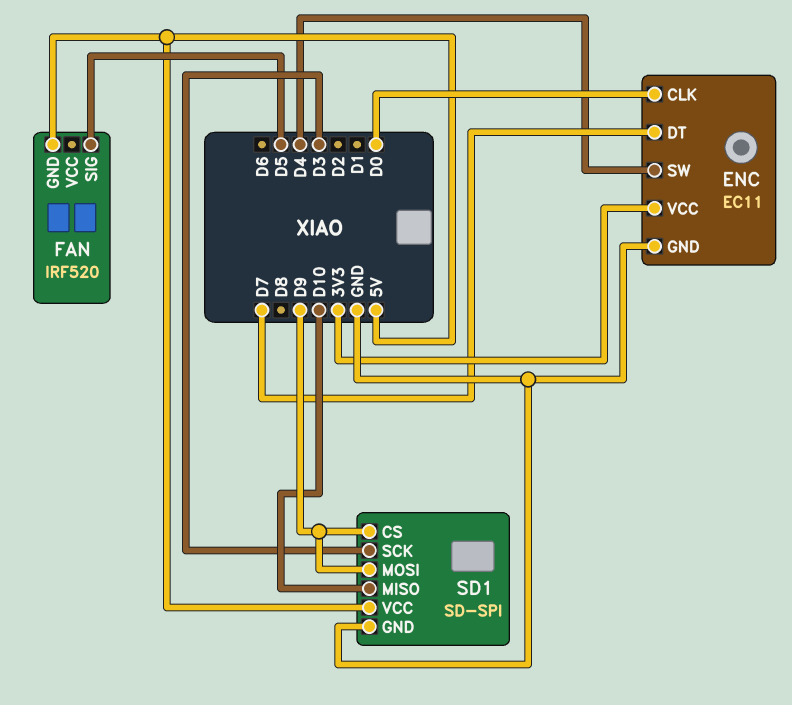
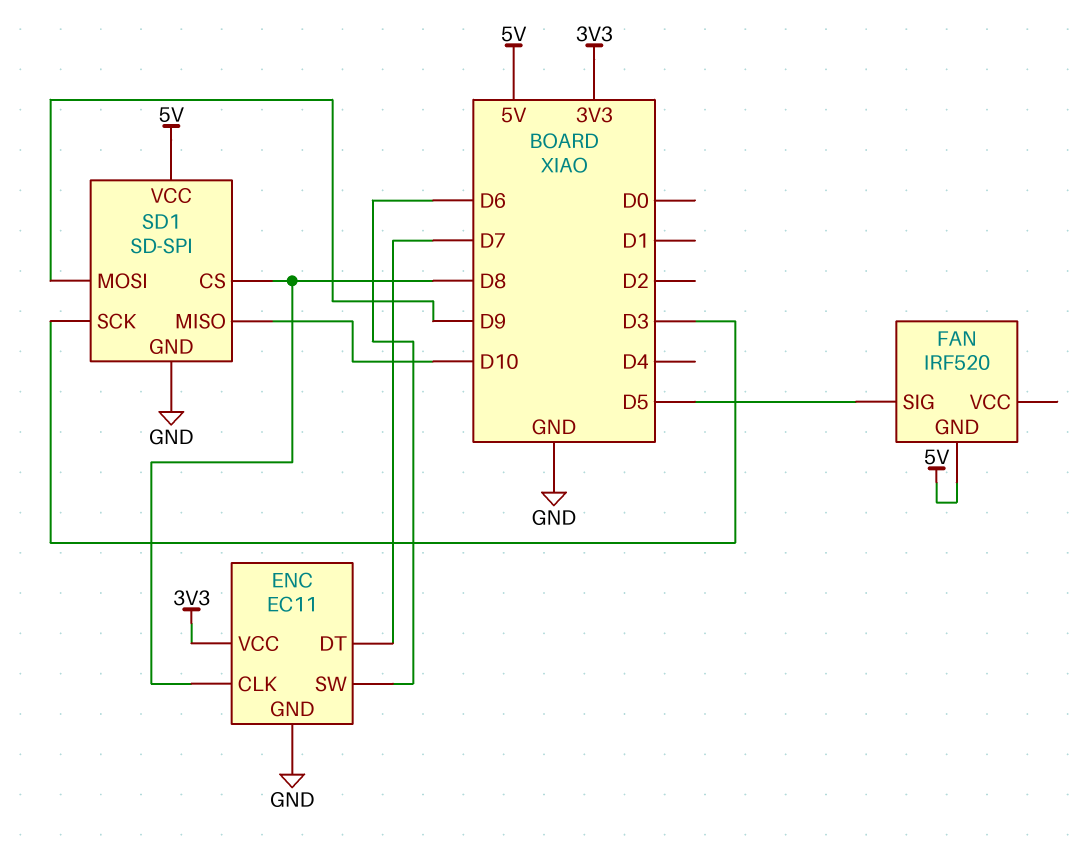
ENC pin CLK: D0 -> D8
ENC pin SW: D4 -> D6
SD1 pin CS: D9 -> D8

